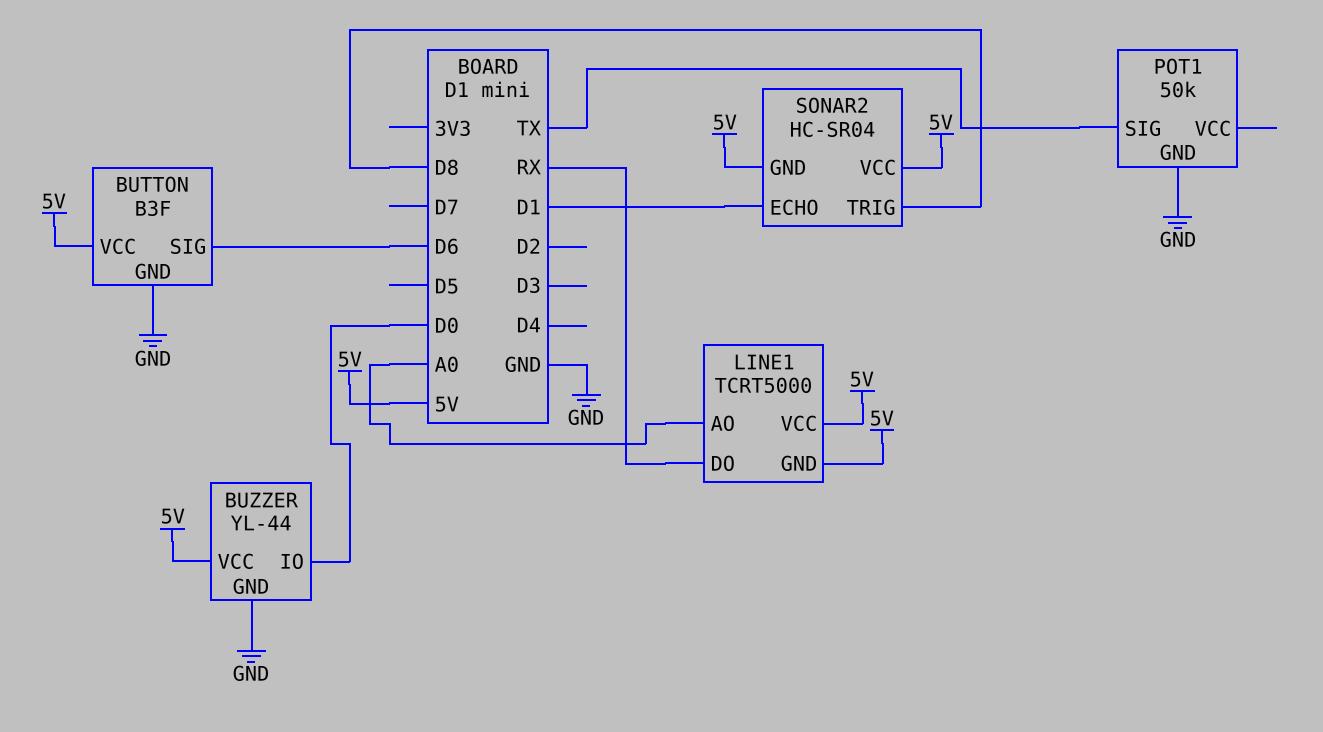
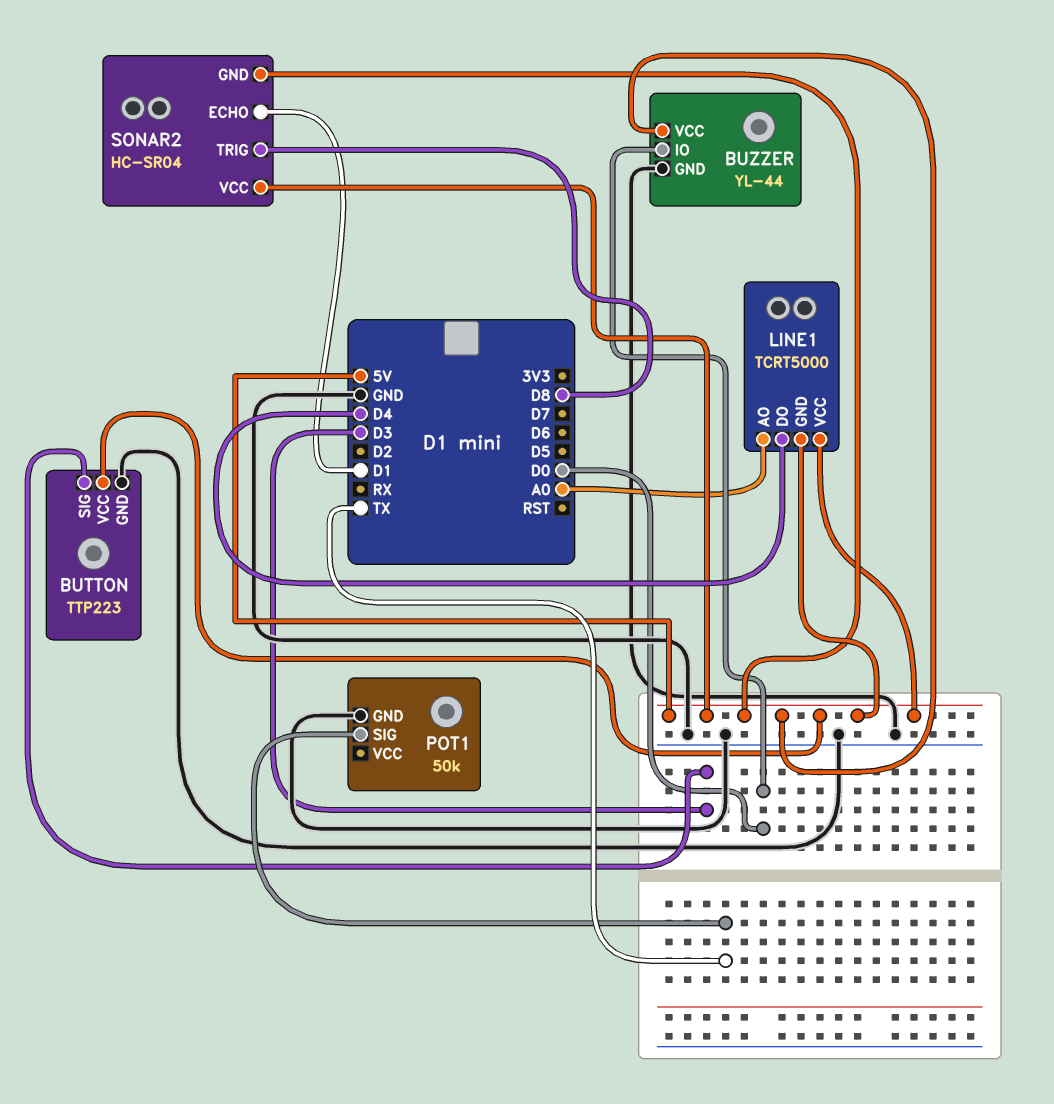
BUTTON: B3F -> TTP223
BUTTON pin SIG: D6 -> D3
LINE1 pin DO: RX -> D4

